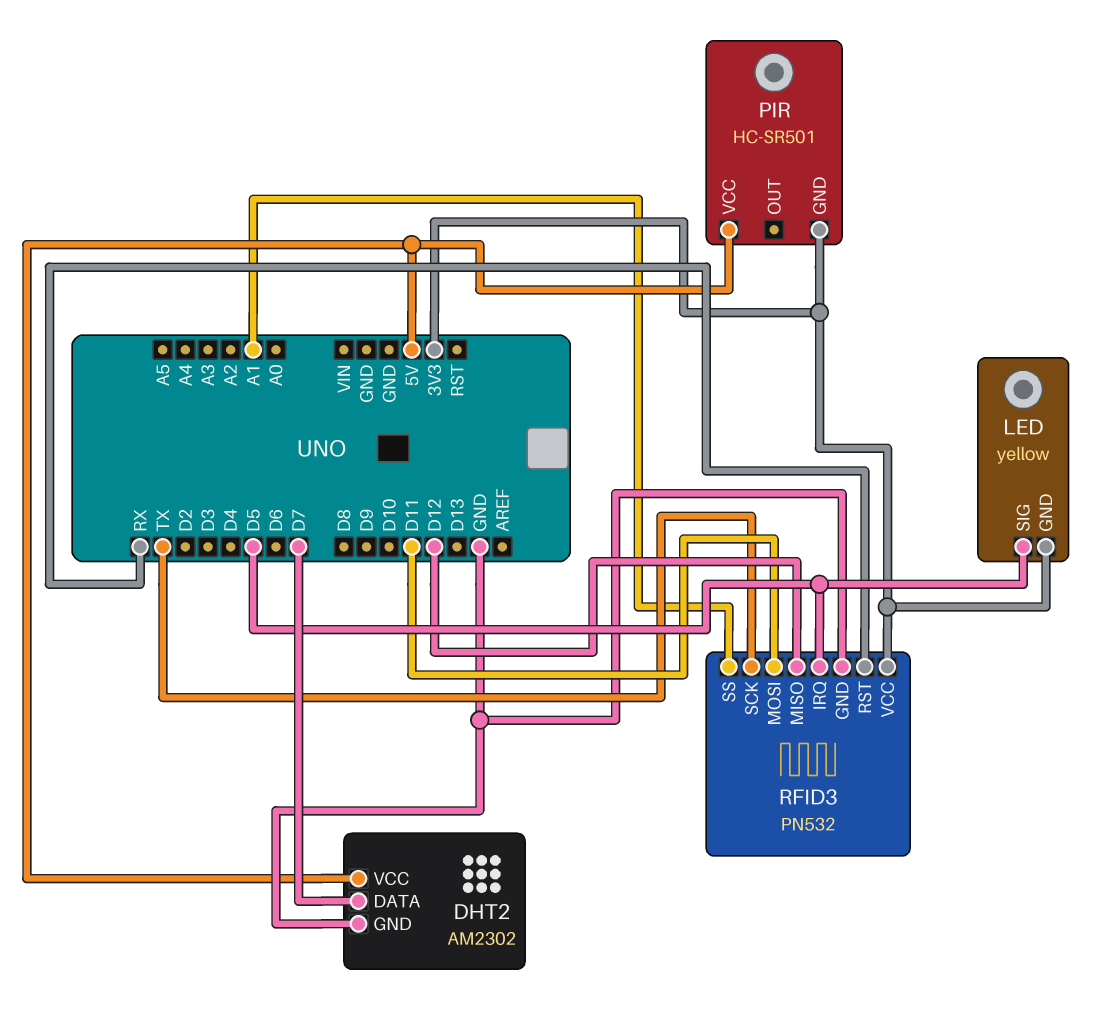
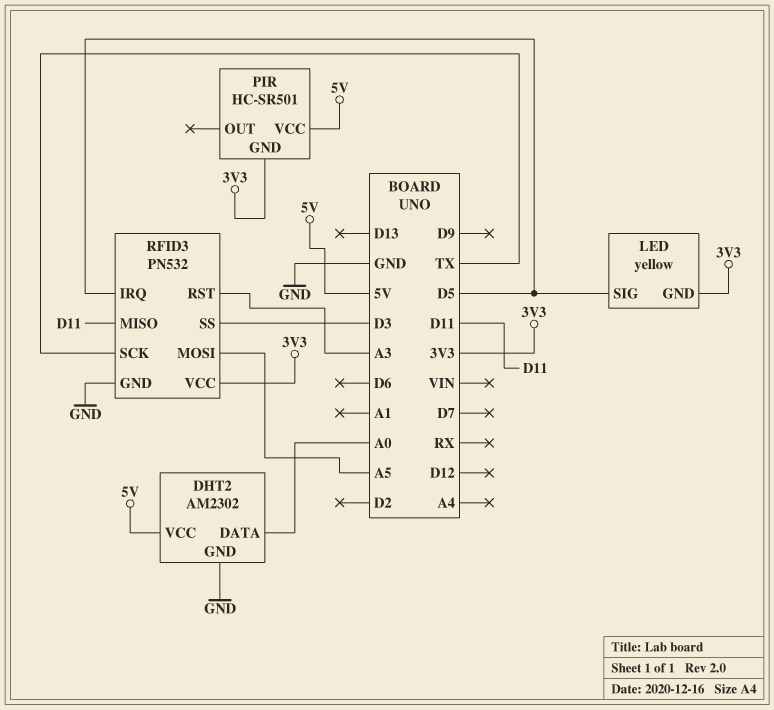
DHT2 pin DATA: D7 -> A0
RFID3 pin MISO: D12 -> D11
RFID3 pin MOSI: D11 -> A5
RFID3 pin RST: RX -> A3
RFID3 pin SS: A1 -> D3

